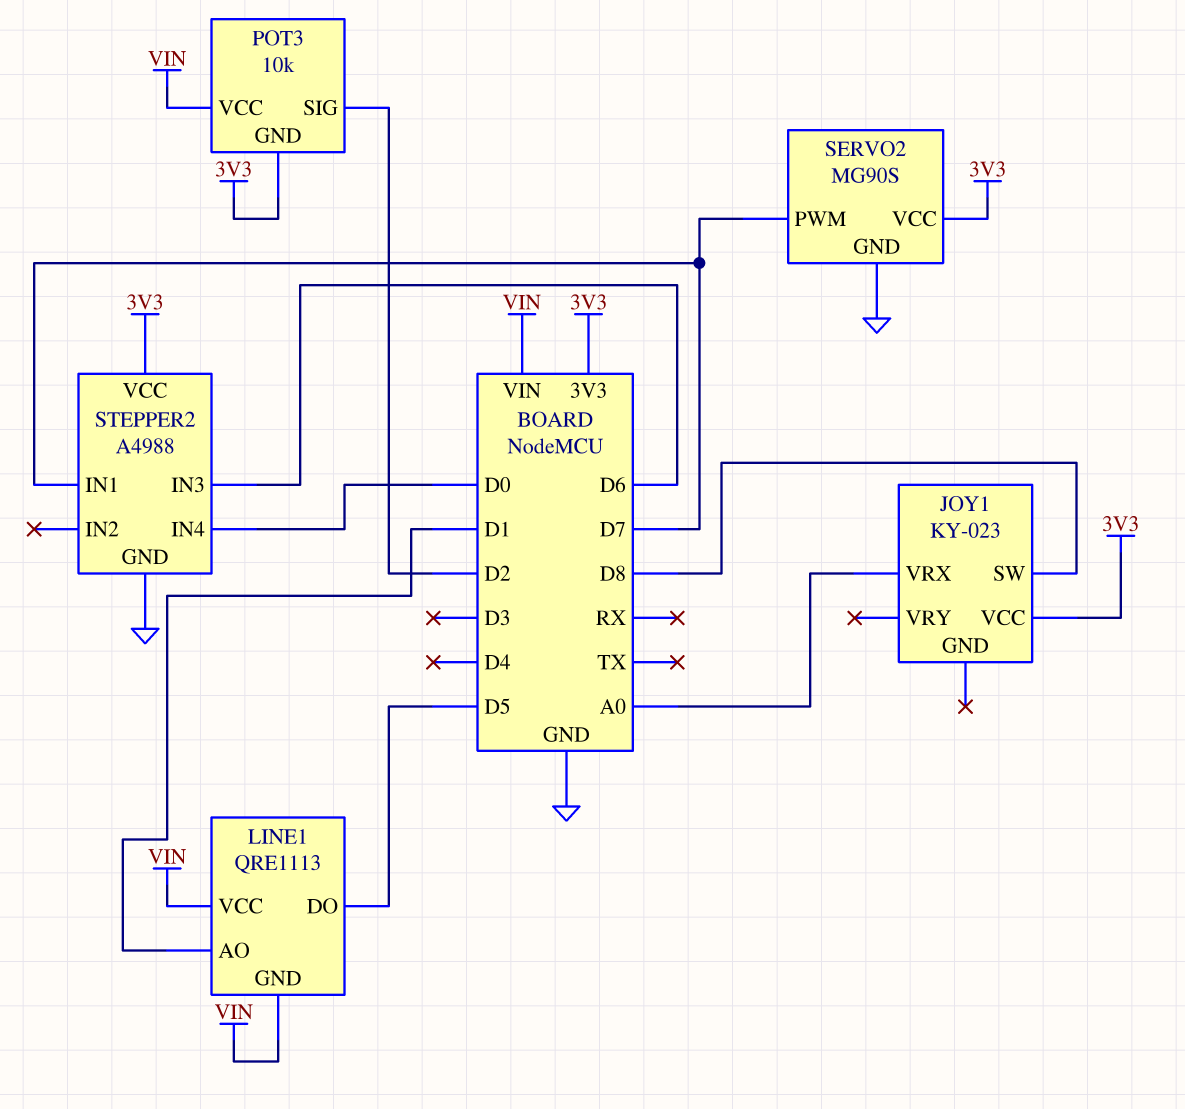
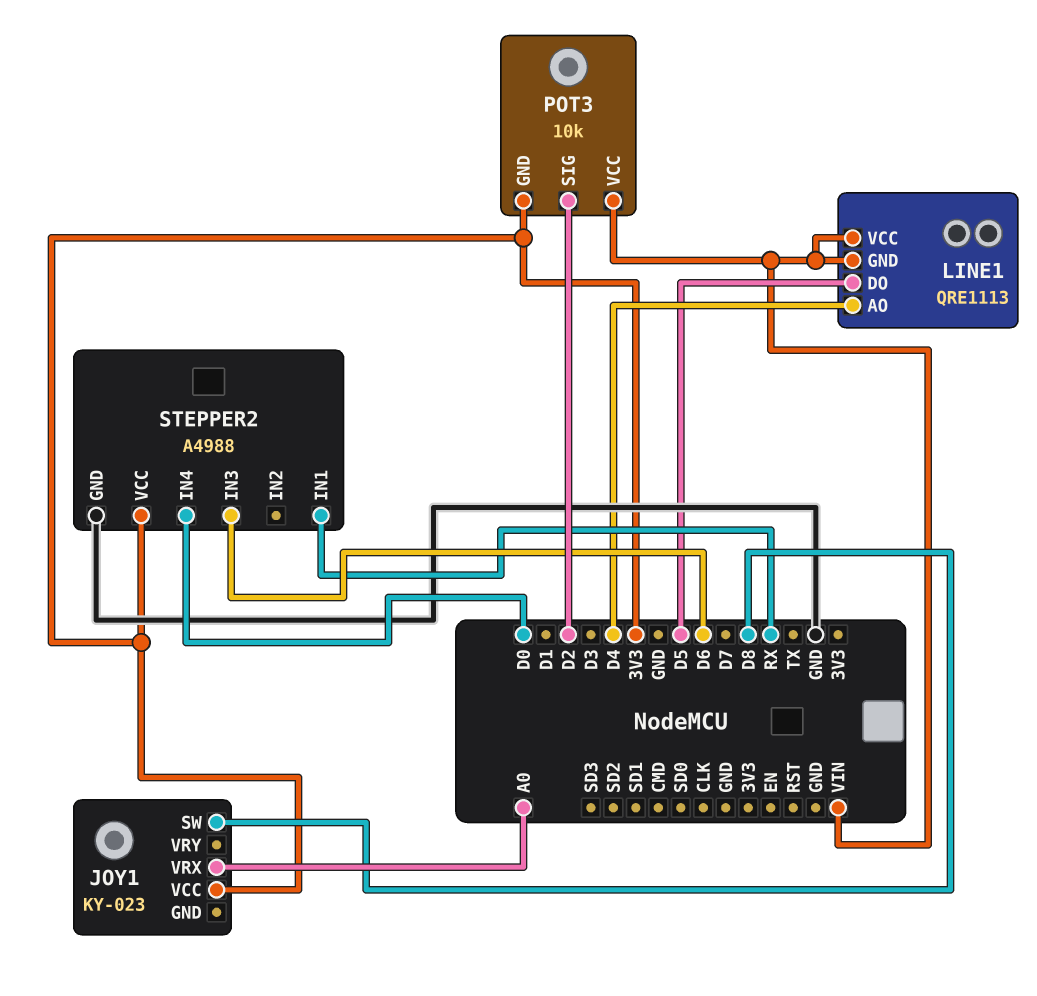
LINE1 pin AO: D1 -> D4
SERVO2: MG90S -> none
SERVO2 pin GND: GND -> none
SERVO2 pin PWM: D7 -> none
SERVO2 pin VCC: 3V3 -> none
STEPPER2 pin IN1: D7 -> RX

